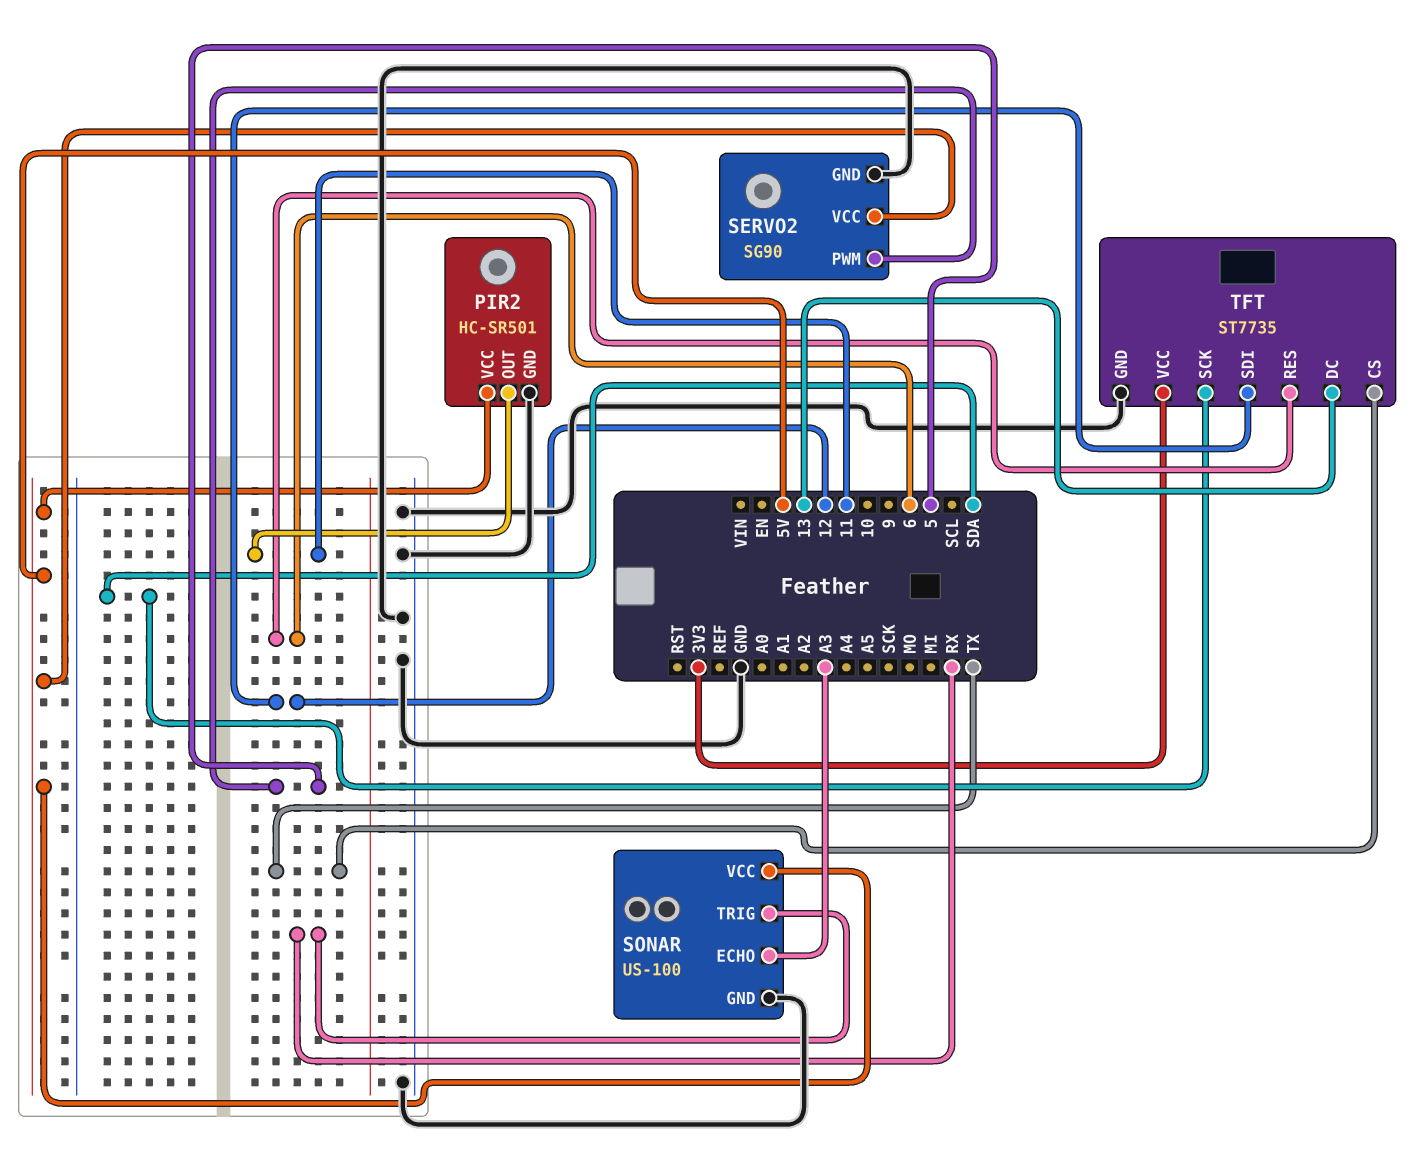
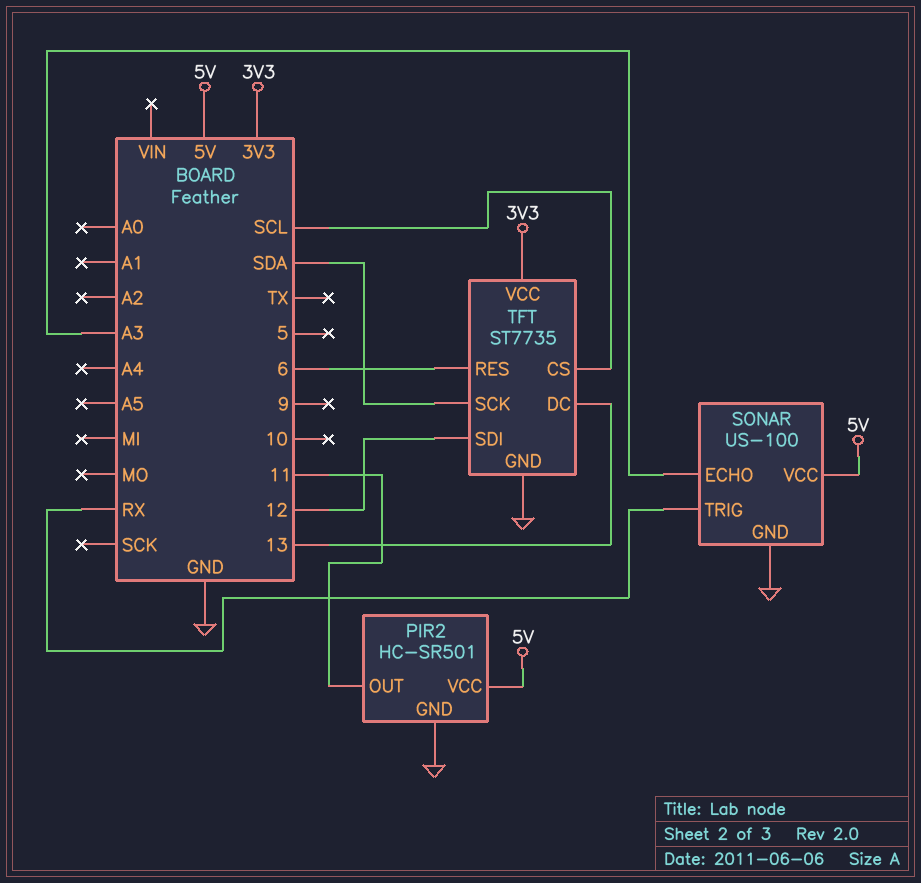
SERVO2: SG90 -> none
SERVO2 pin GND: GND -> none
SERVO2 pin PWM: 5 -> none
SERVO2 pin VCC: 5V -> none
TFT pin CS: TX -> SCL

